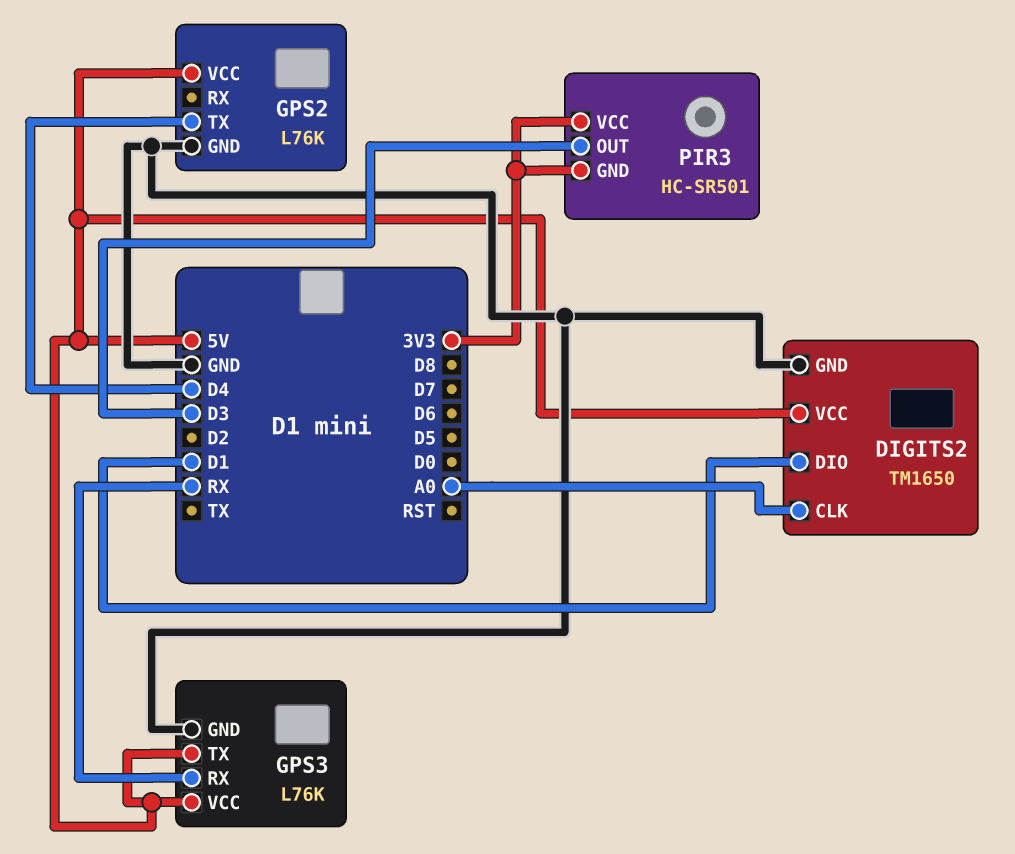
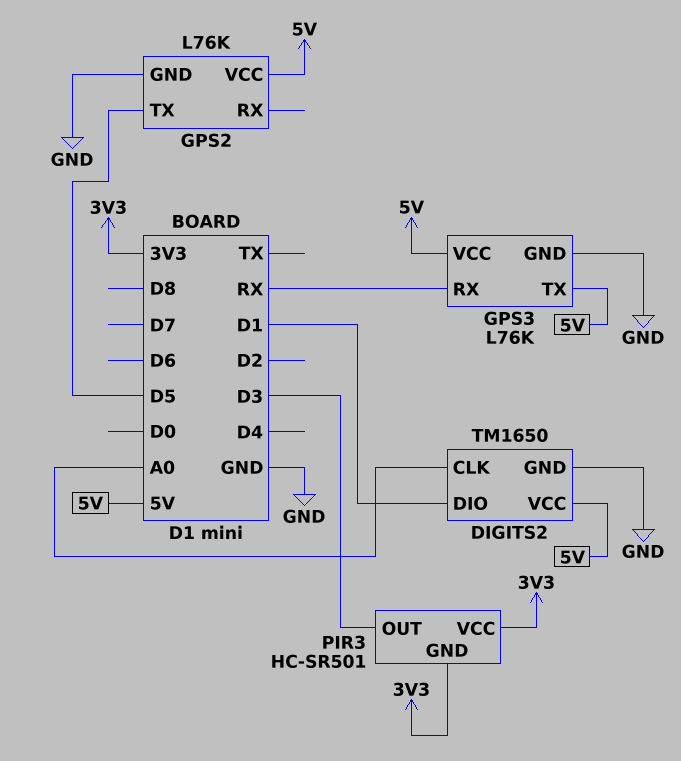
GPS2 pin TX: D4 -> D5

